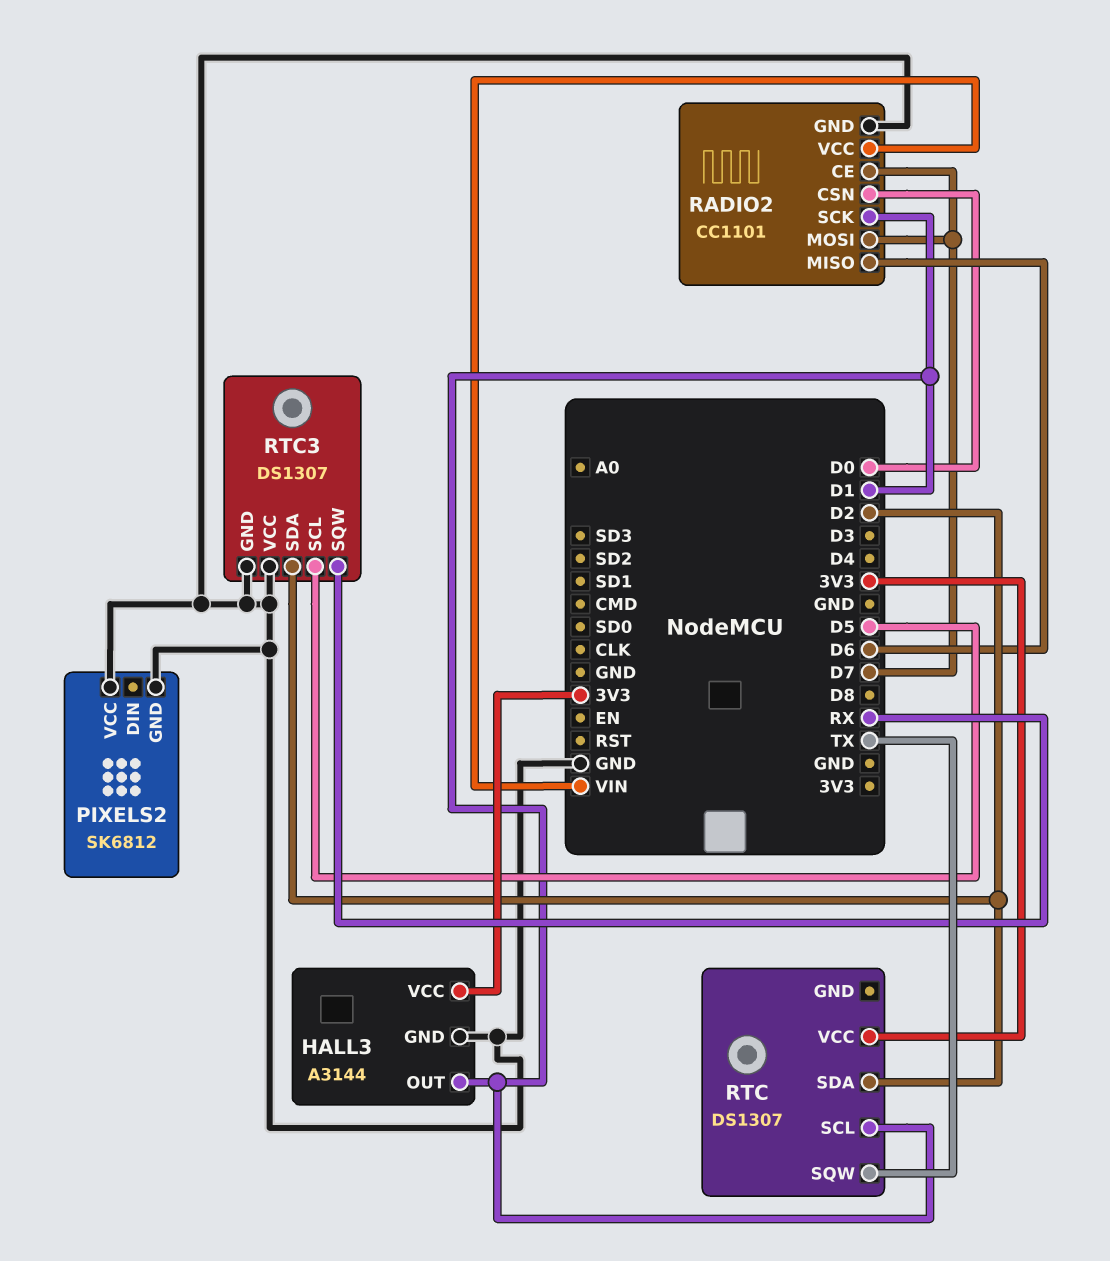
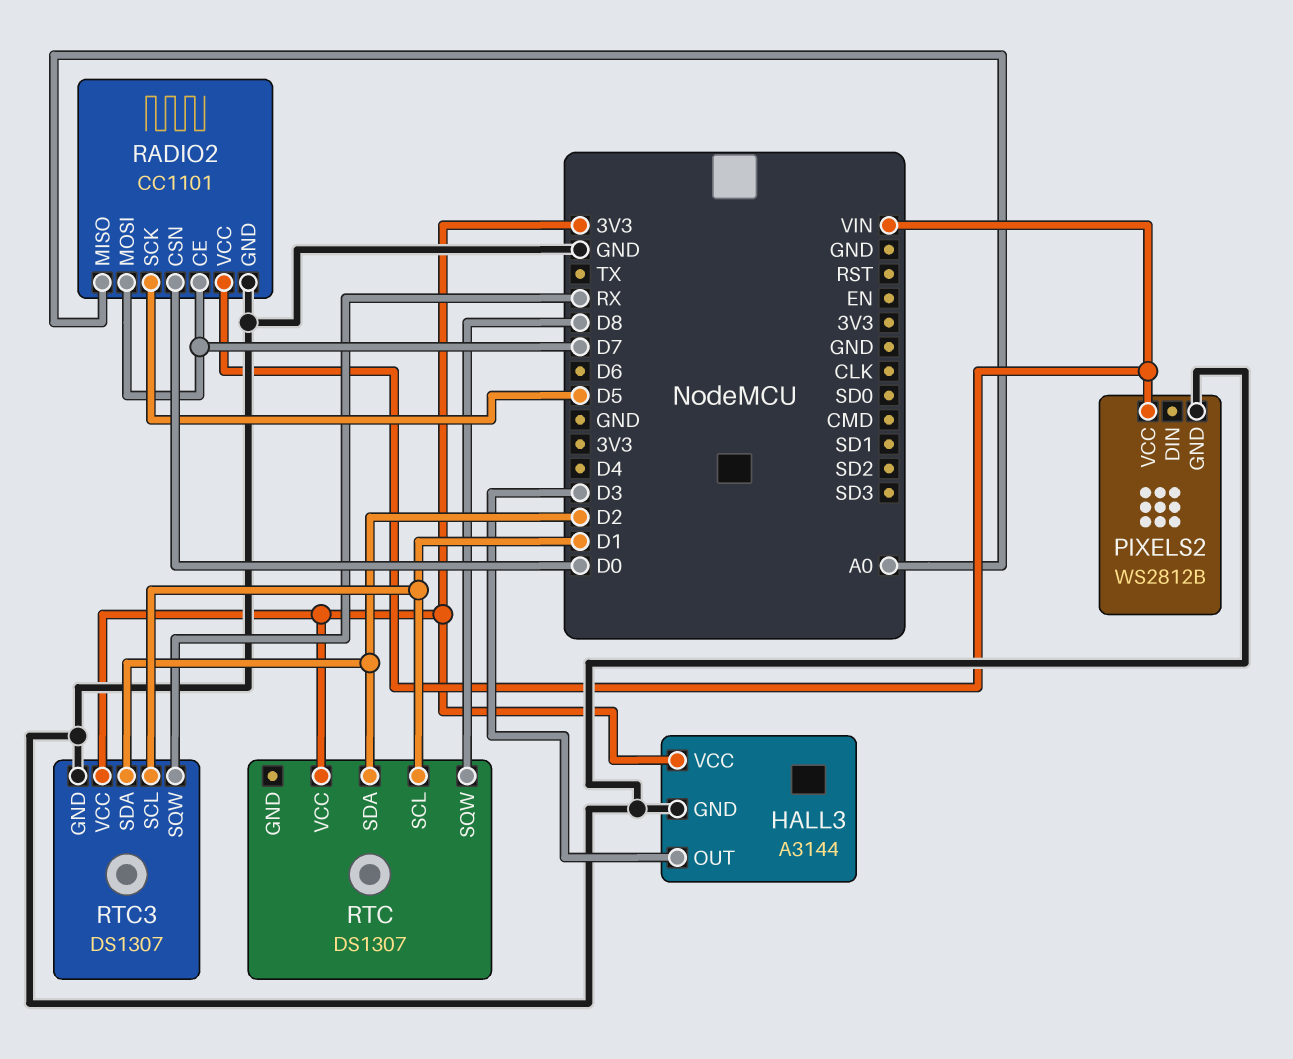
HALL3 pin OUT: D1 -> D3
PIXELS2: SK6812 -> WS2812B
PIXELS2 pin VCC: GND -> VIN
RADIO2 pin MISO: D6 -> A0
RADIO2 pin SCK: D1 -> D5
RTC pin SQW: TX -> D8
RTC3 pin SCL: D5 -> D1
RTC3 pin VCC: GND -> 3V3

